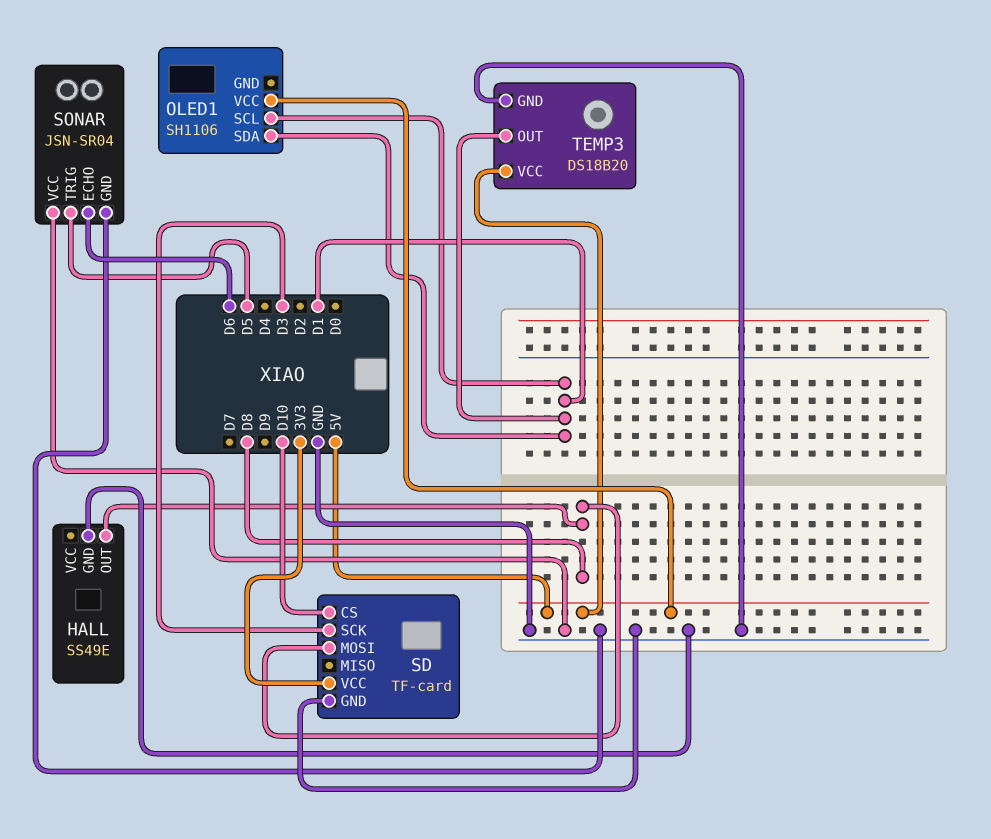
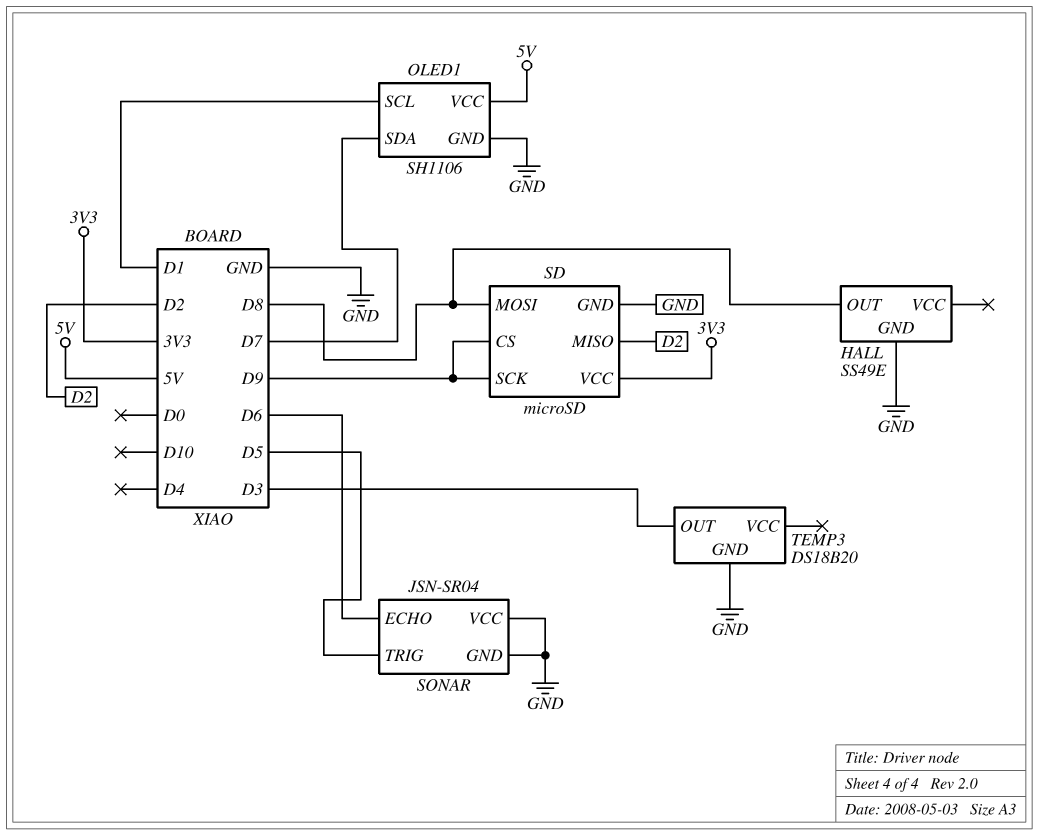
OLED1 pin GND: none -> GND
OLED1 pin SDA: D1 -> D7
SD: TF-card -> microSD
SD pin CS: D10 -> D9
SD pin MISO: none -> D2
SD pin SCK: D3 -> D9
TEMP3 pin OUT: D1 -> D3
TEMP3 pin VCC: 5V -> none

